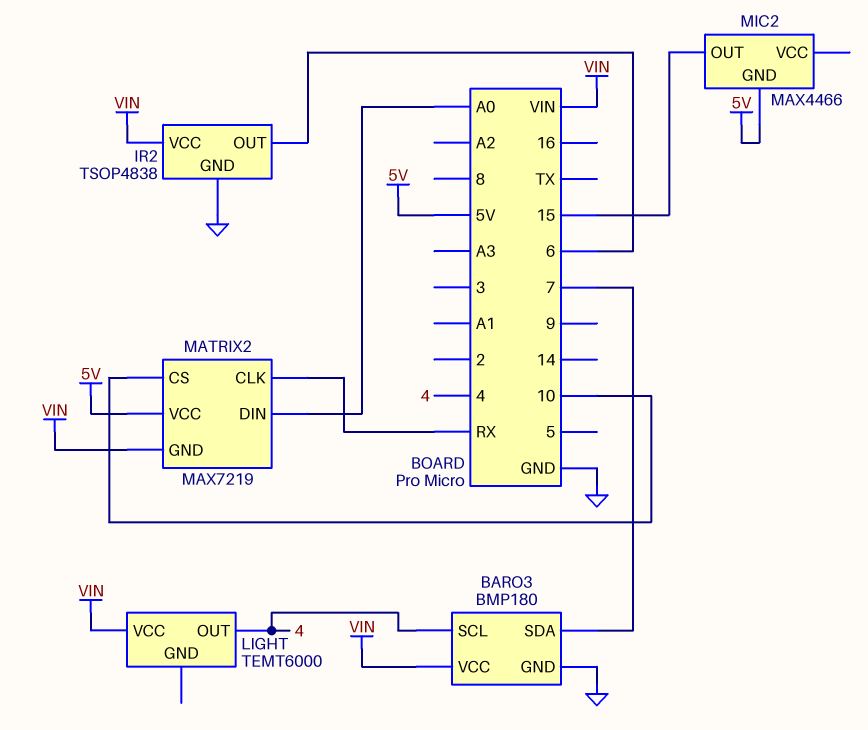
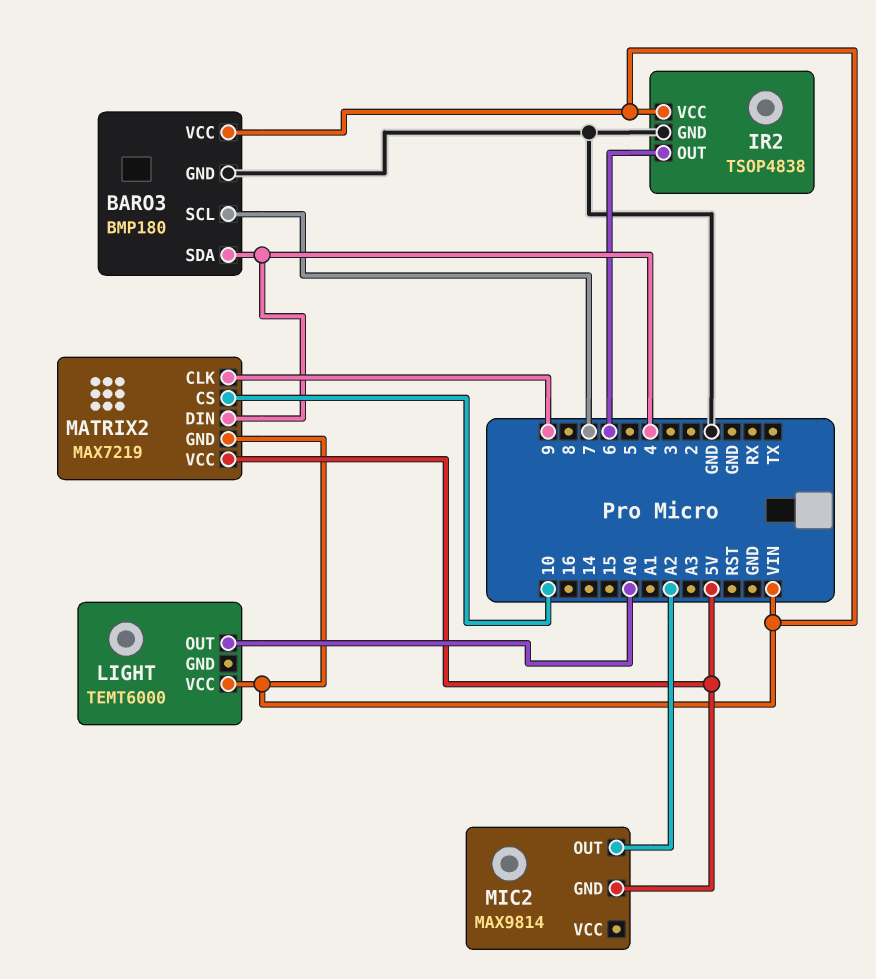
BARO3 pin SCL: 4 -> 7
BARO3 pin SDA: 7 -> 4
LIGHT pin OUT: 4 -> A0
MATRIX2 pin CLK: RX -> 9
MATRIX2 pin DIN: A0 -> 4
MIC2: MAX4466 -> MAX9814
MIC2 pin OUT: 15 -> A2

